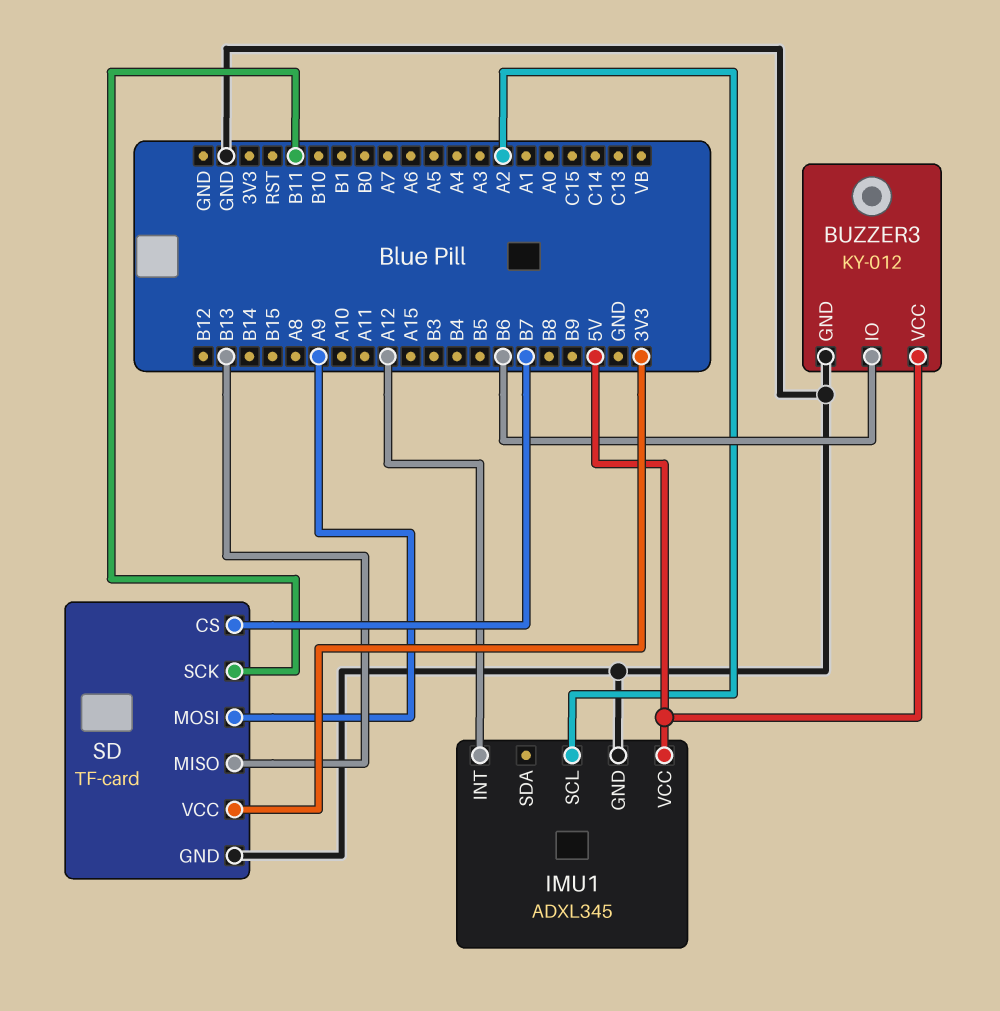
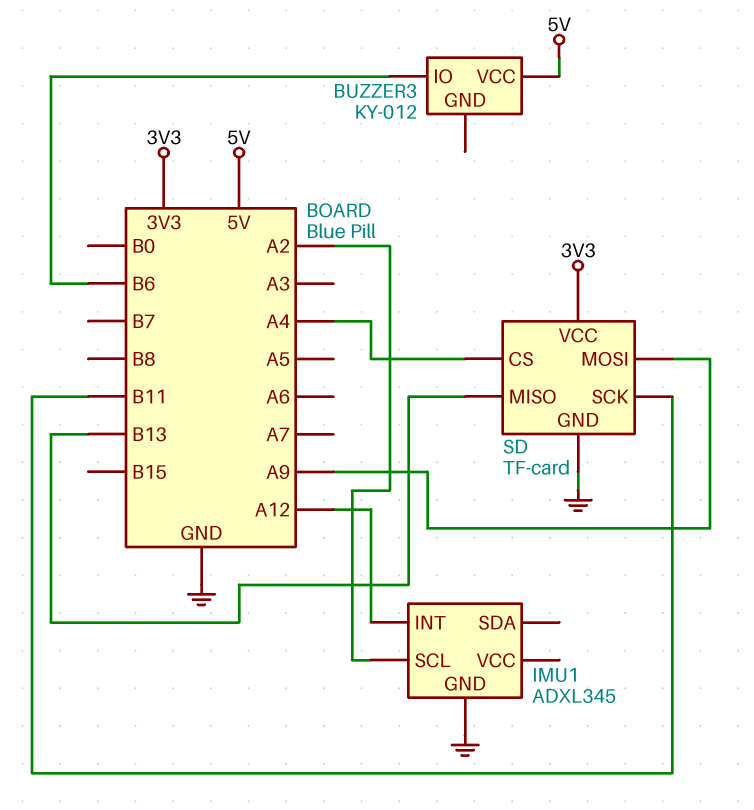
BUZZER3 pin GND: GND -> none
IMU1 pin VCC: 5V -> none
SD pin CS: B7 -> A4

